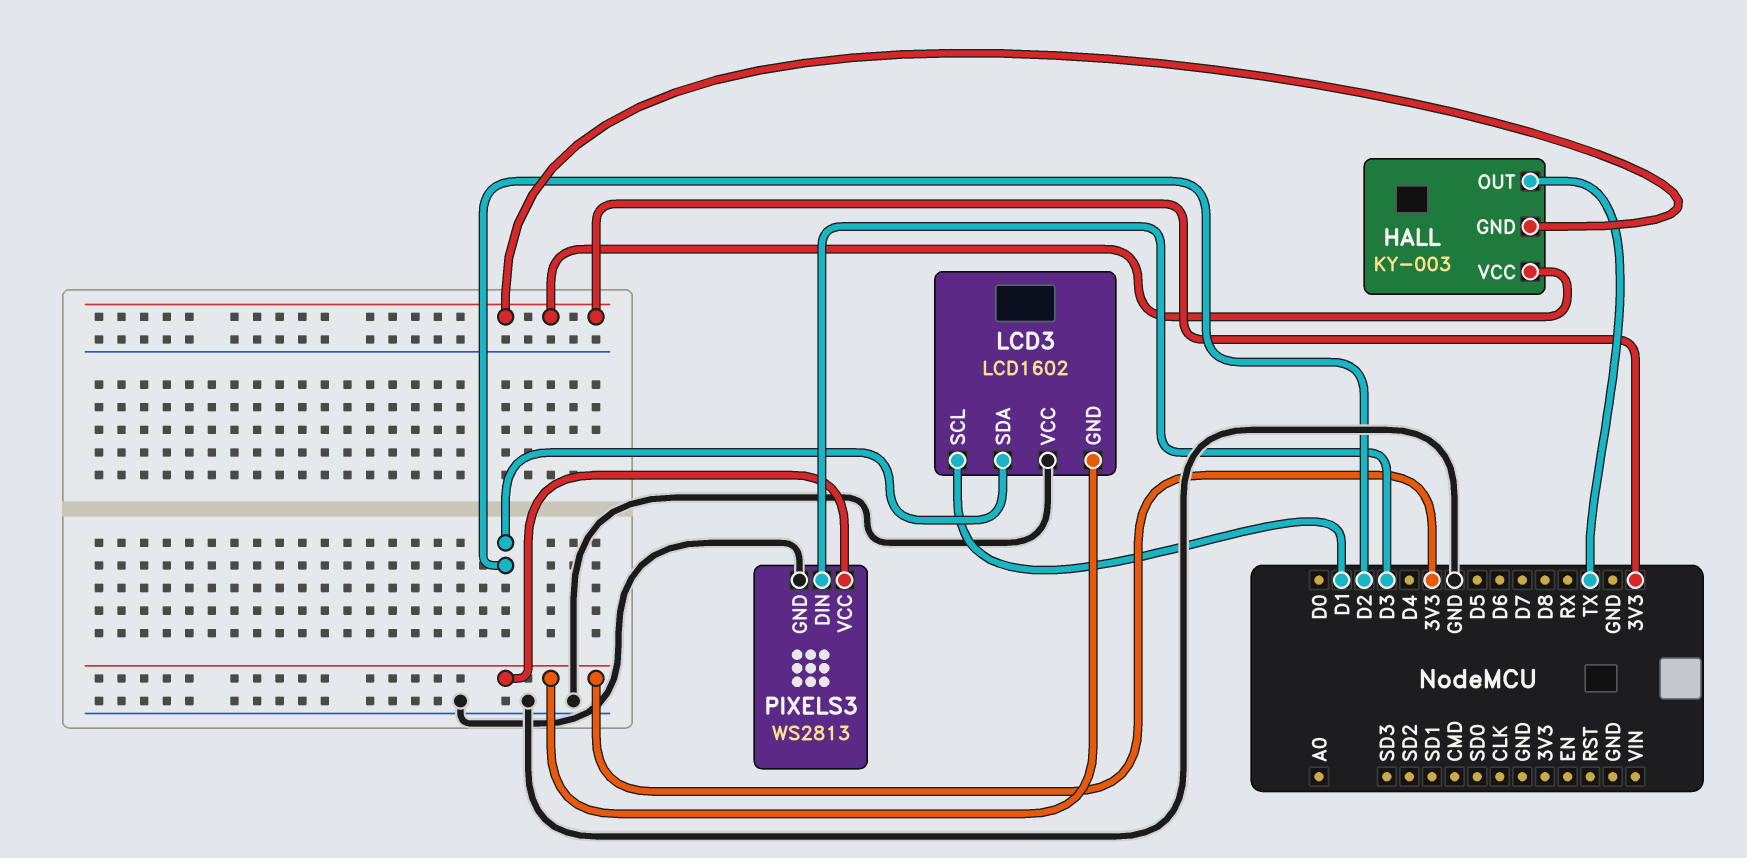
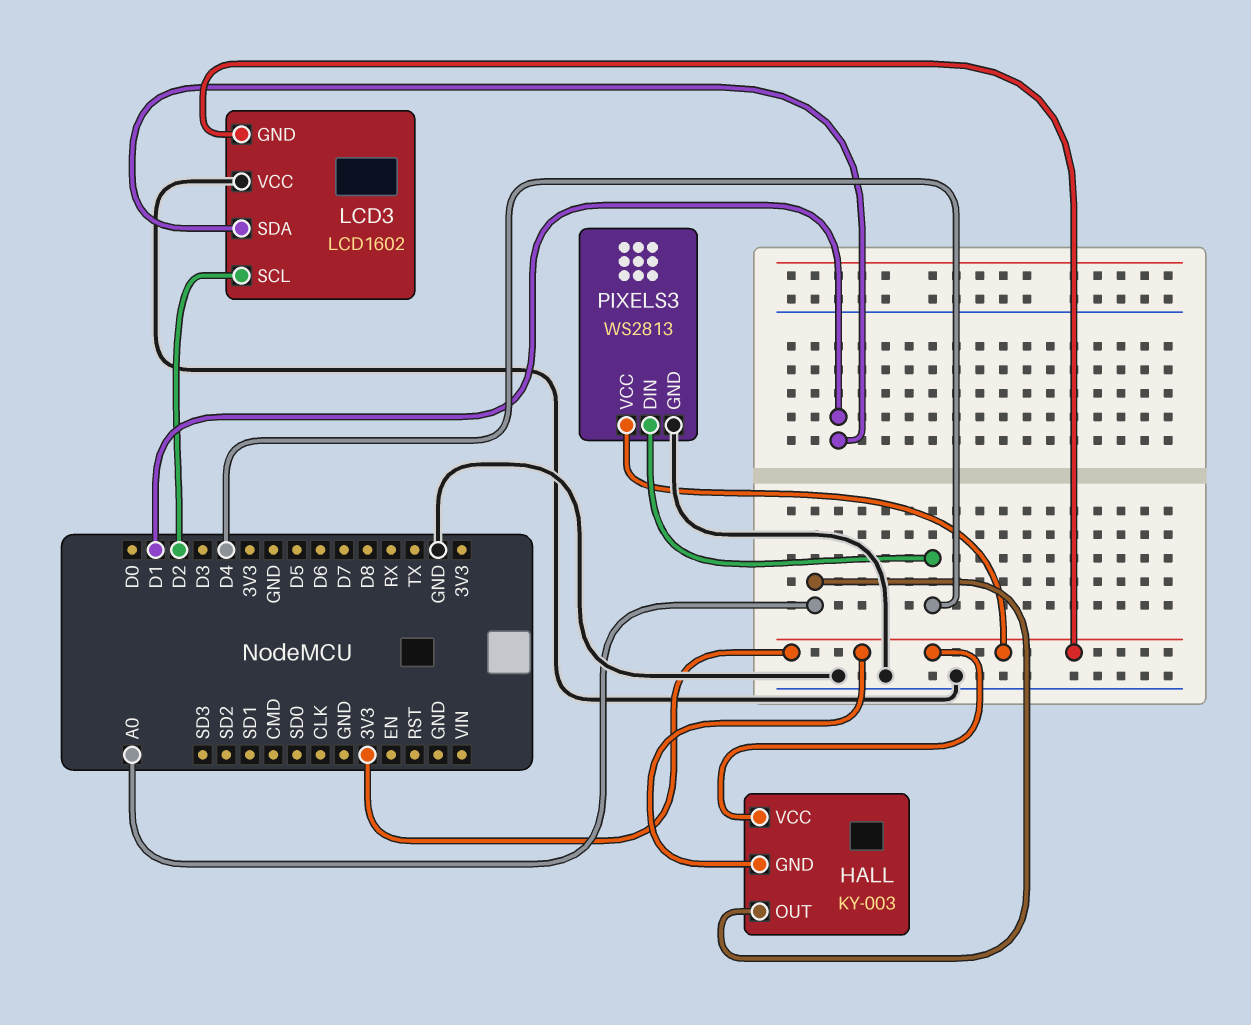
HALL pin OUT: TX -> A0
LCD3 pin SCL: D1 -> D2
LCD3 pin SDA: D2 -> D1
PIXELS3 pin DIN: D3 -> D4

